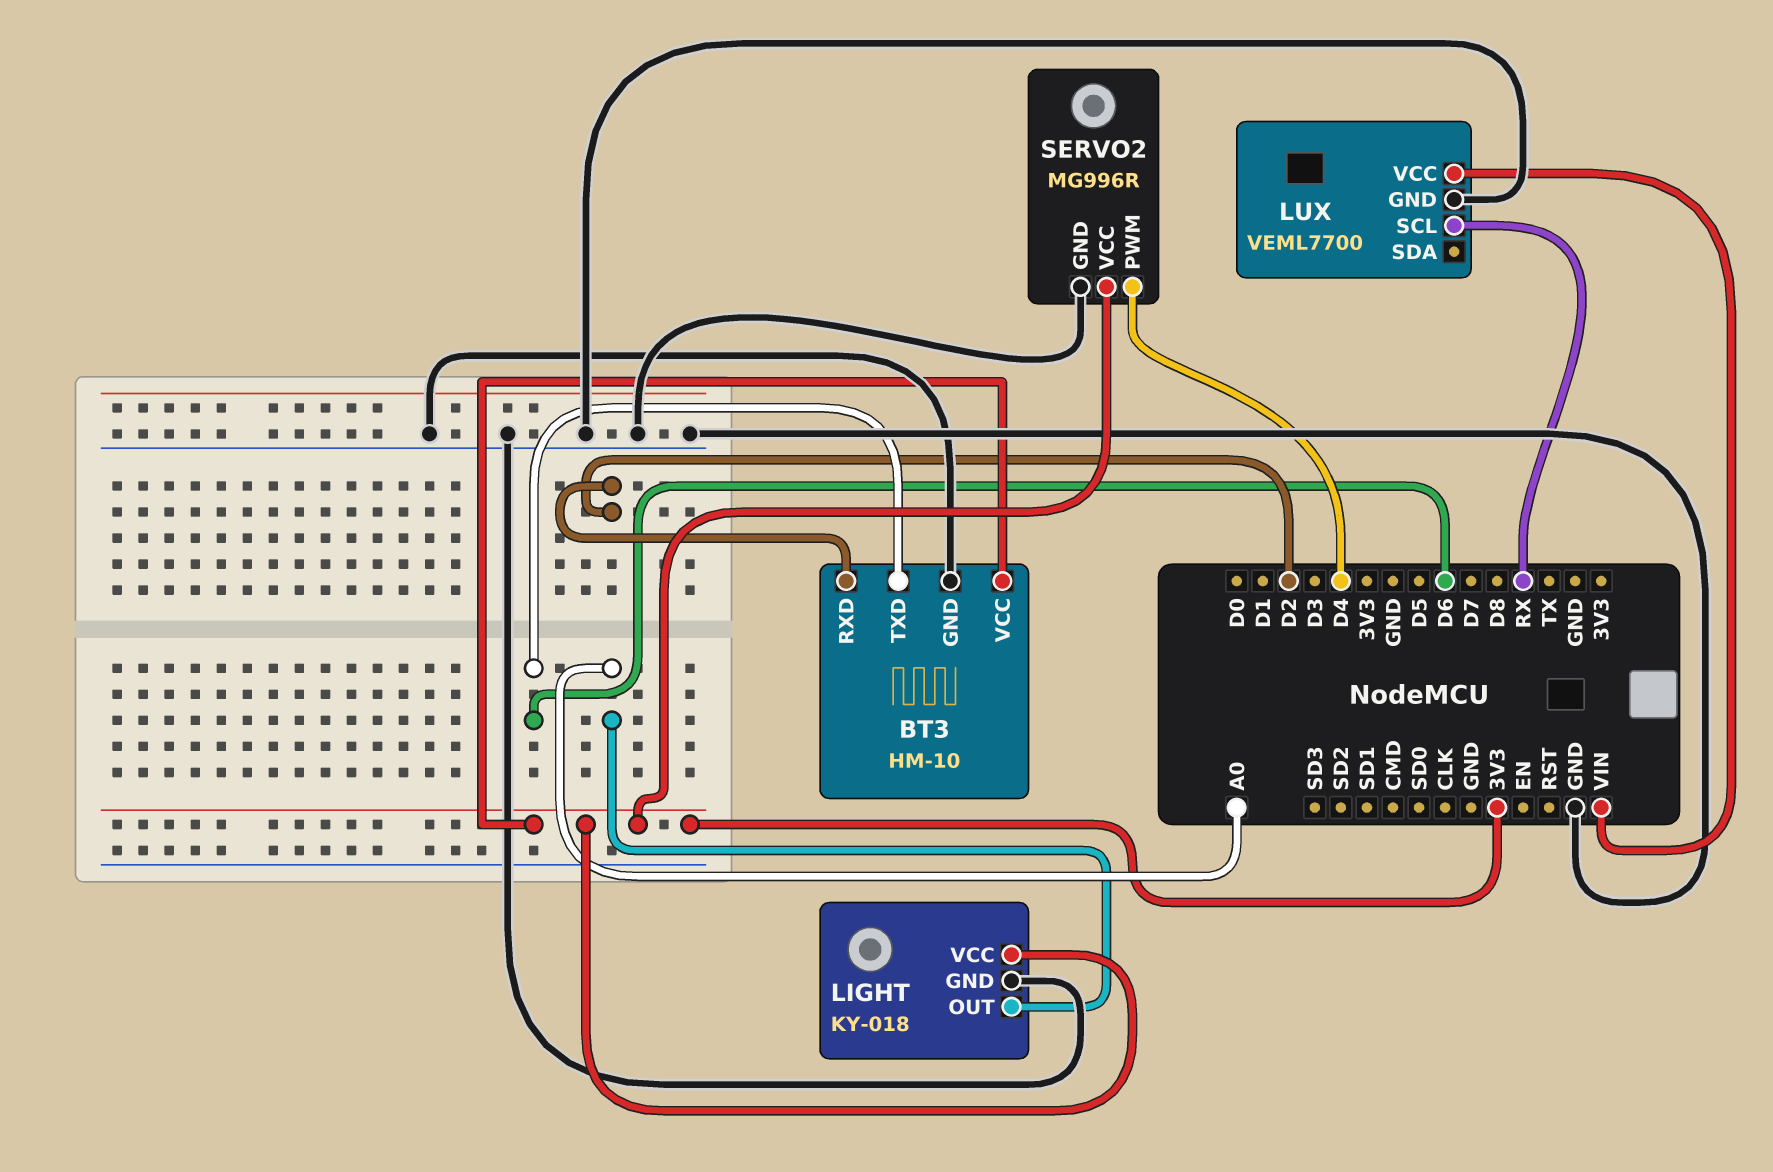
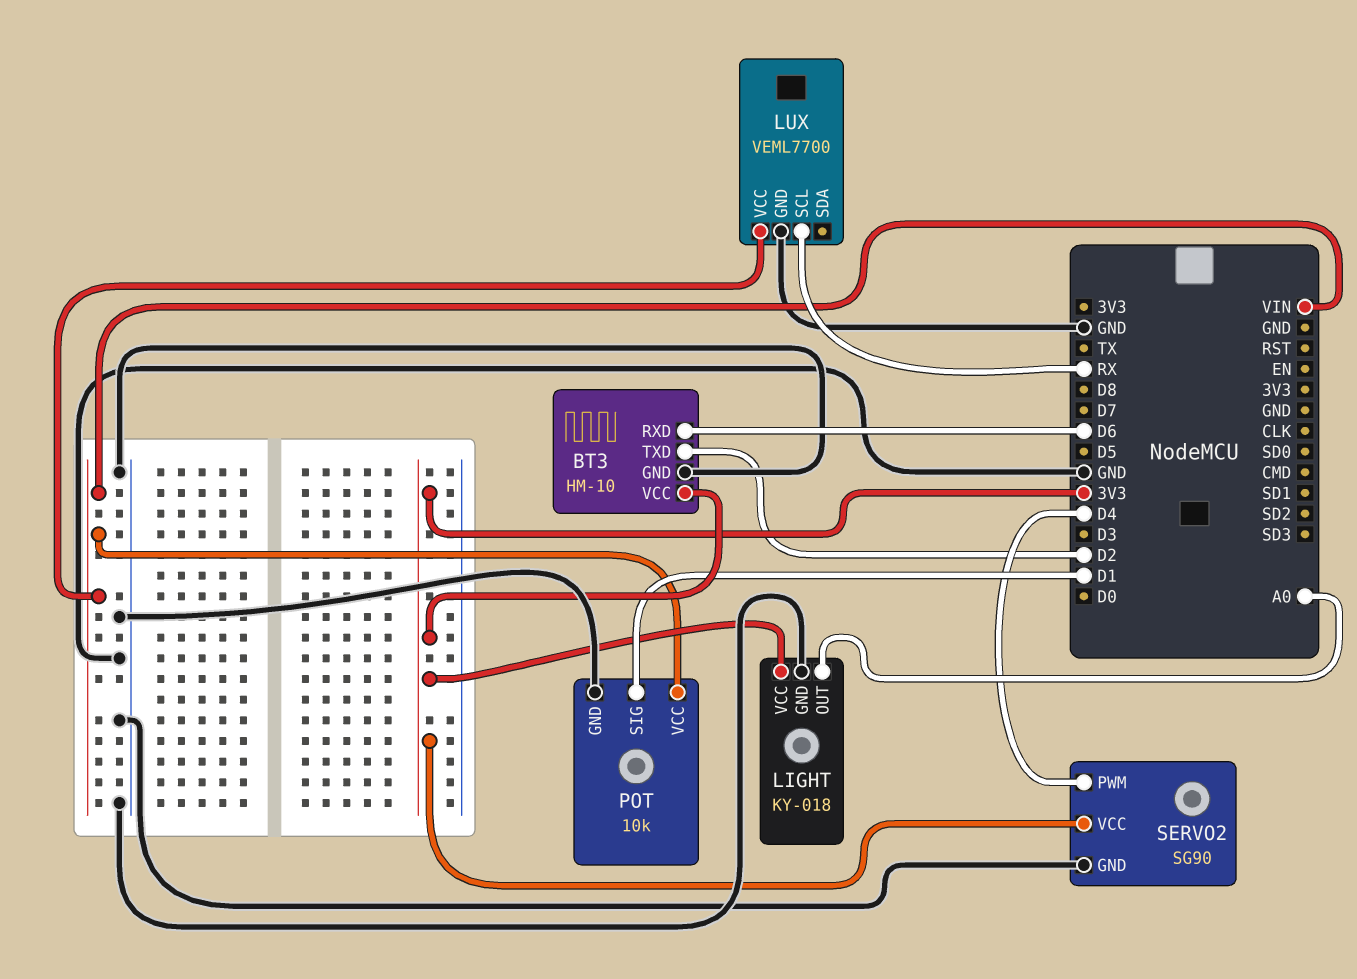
BT3 pin RXD: D2 -> D6
BT3 pin TXD: D6 -> D2
POT: none -> 10k
POT pin GND: none -> GND
POT pin SIG: none -> D1
POT pin VCC: none -> VIN
SERVO2: MG996R -> SG90

